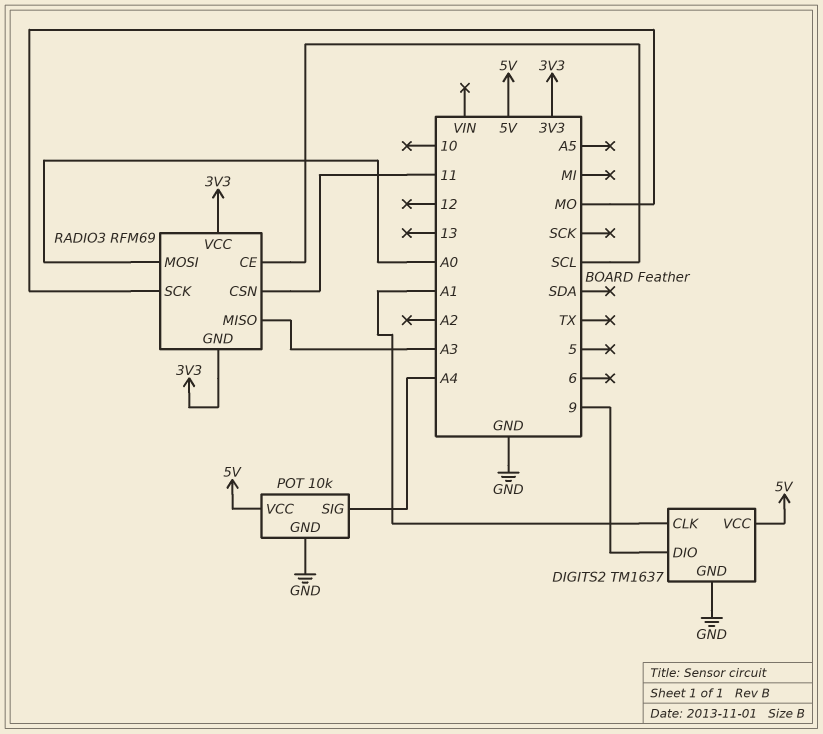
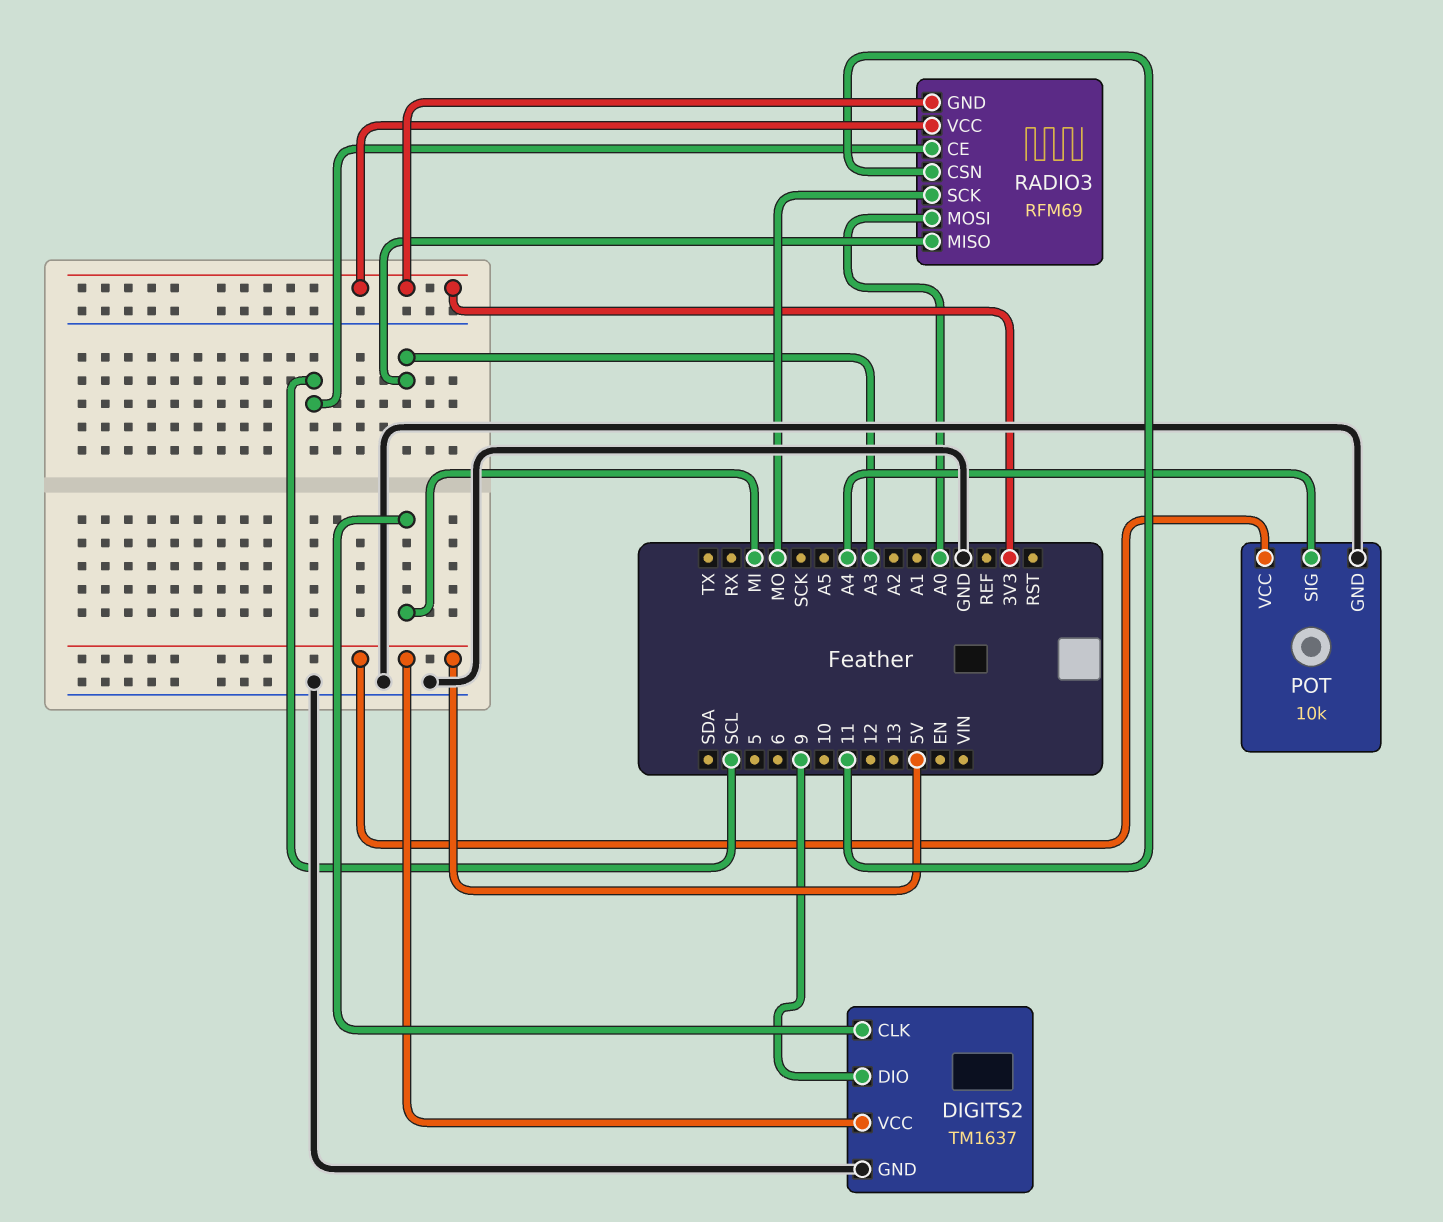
DIGITS2 pin CLK: A1 -> MI

